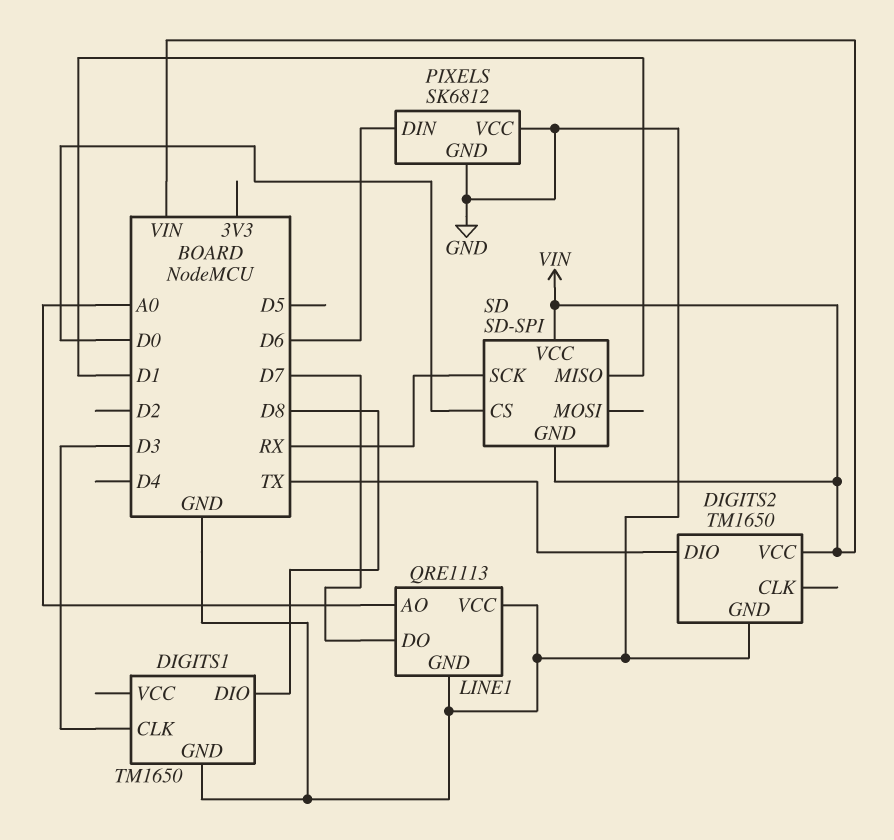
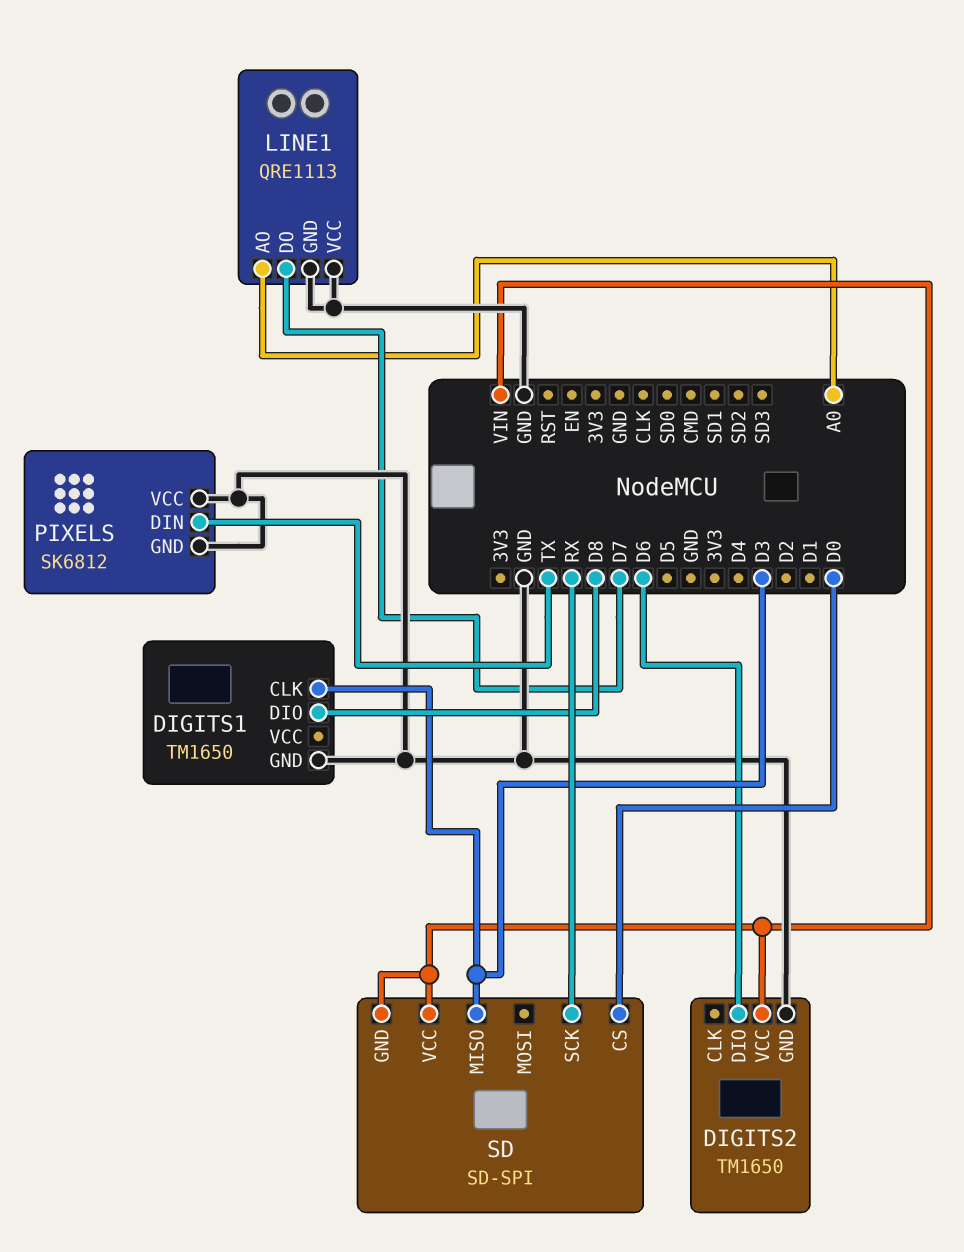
DIGITS2 pin DIO: TX -> D6
PIXELS pin DIN: D6 -> TX
SD pin MISO: D1 -> D3

